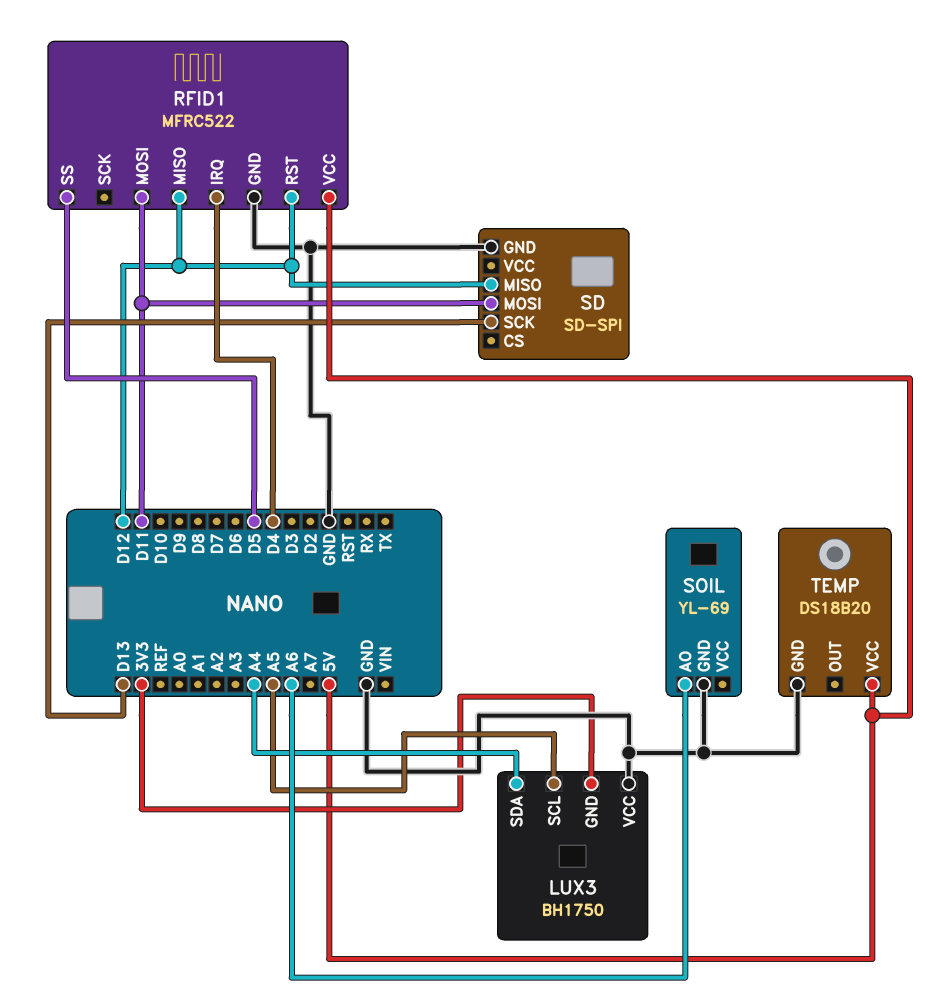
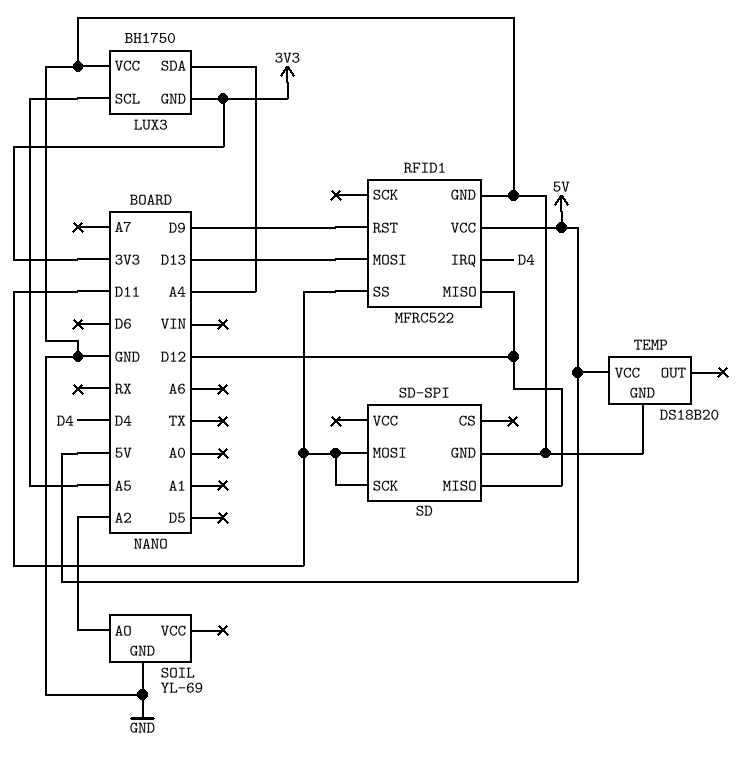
RFID1 pin MOSI: D11 -> D13
RFID1 pin RST: D12 -> D9
RFID1 pin SS: D5 -> D11
SD pin SCK: D13 -> D11
SOIL pin AO: A6 -> A2

